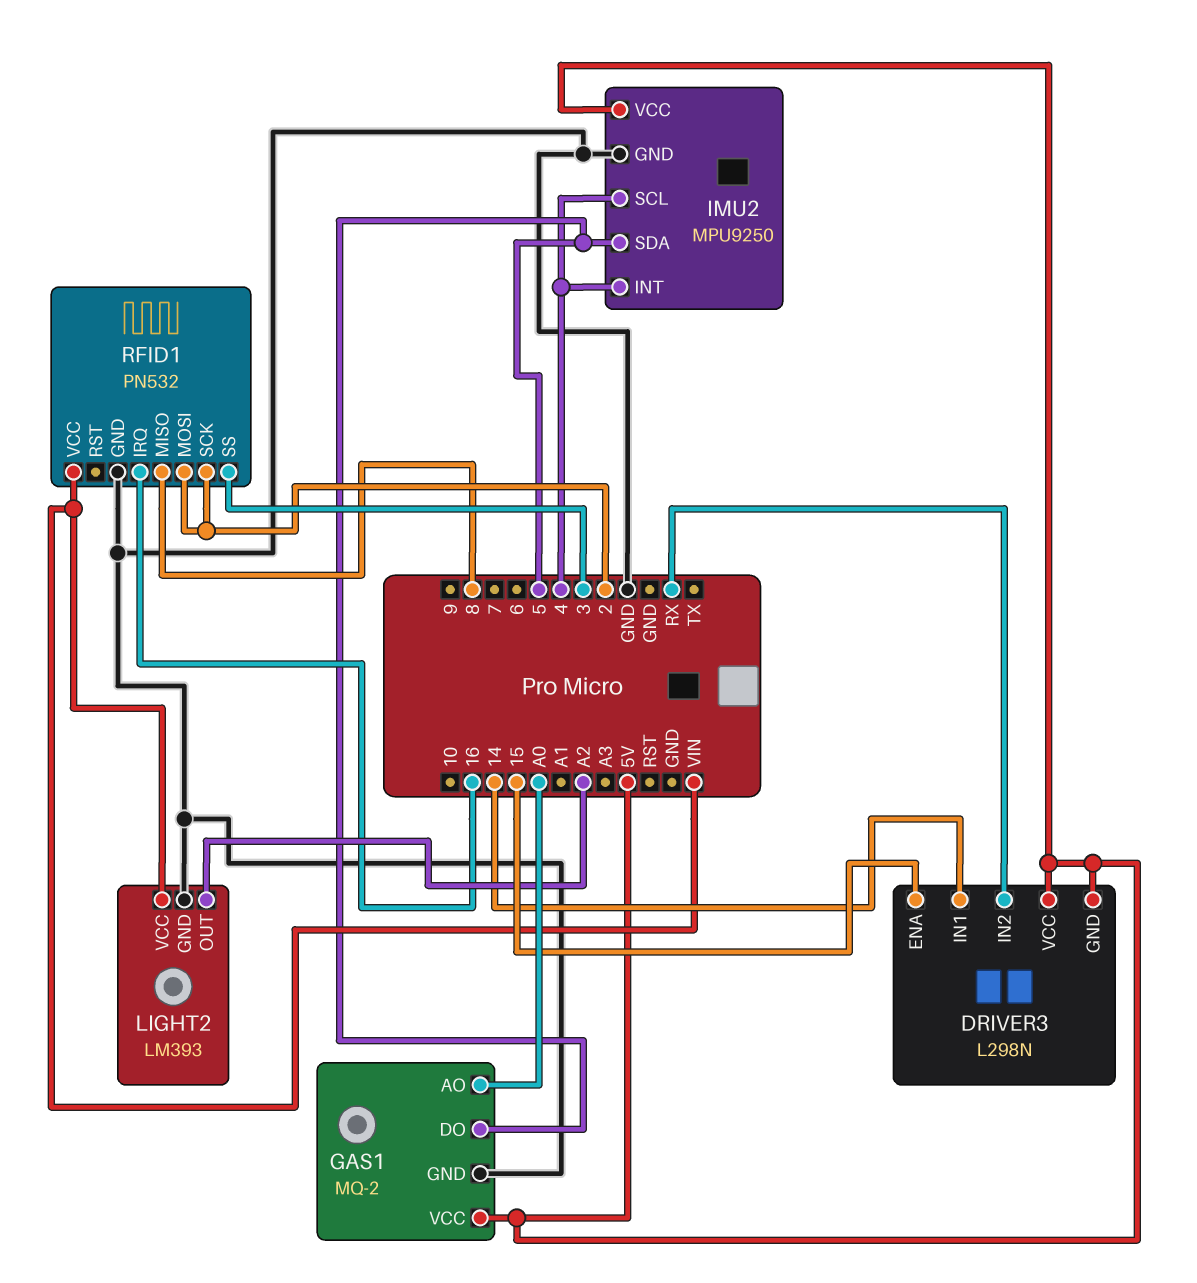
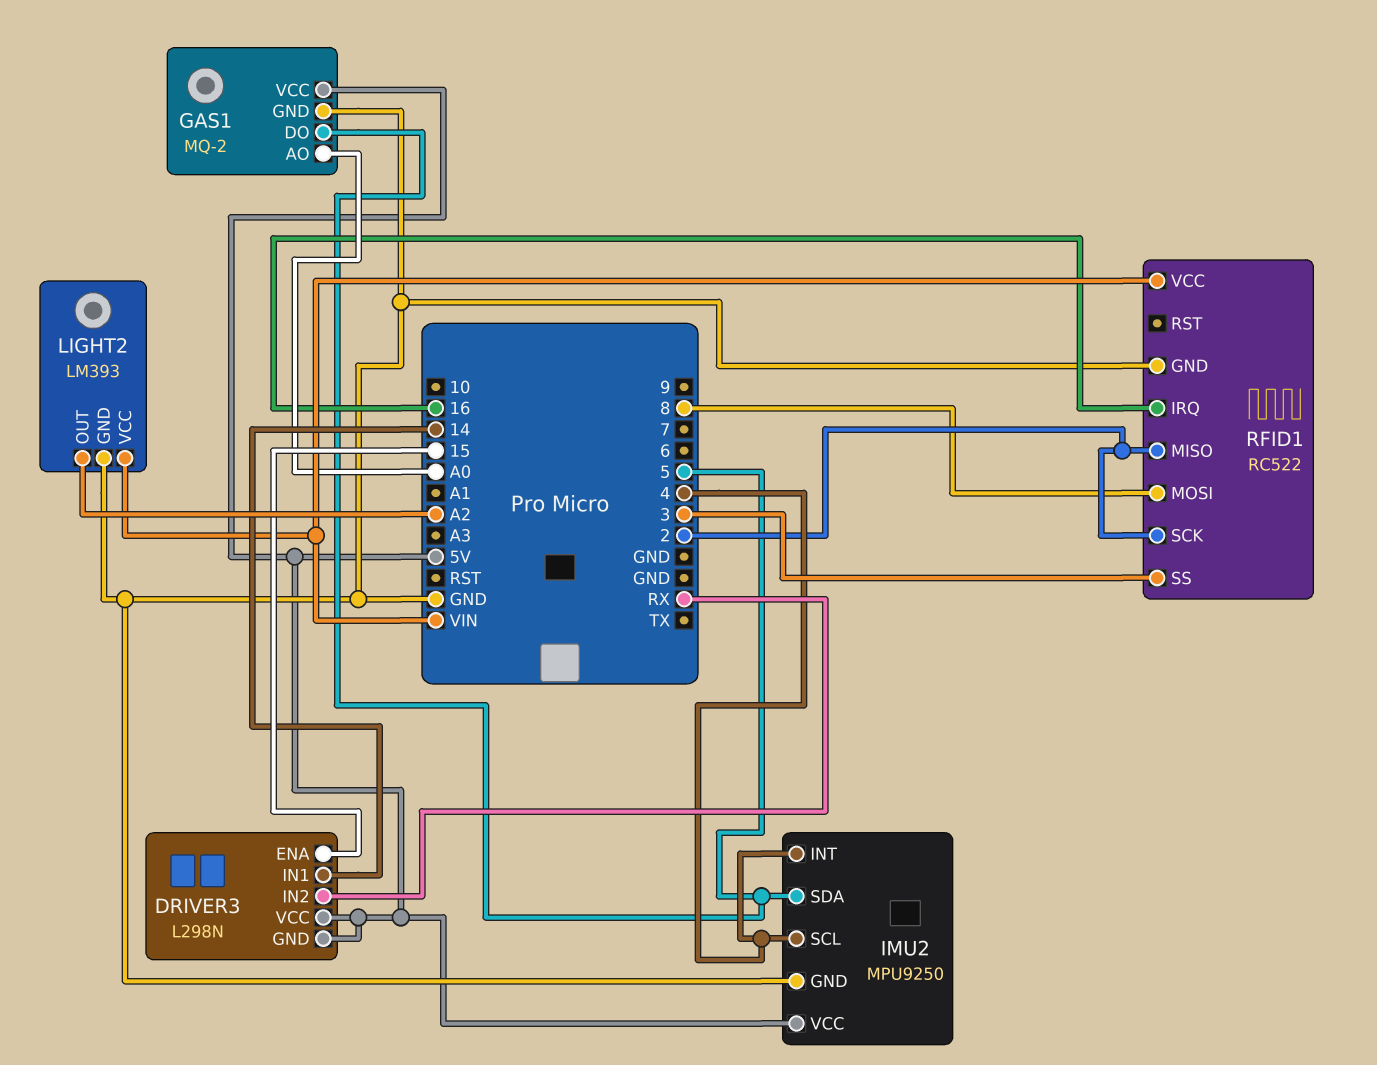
RFID1: PN532 -> RC522
RFID1 pin MISO: 8 -> 2
RFID1 pin MOSI: 2 -> 8

